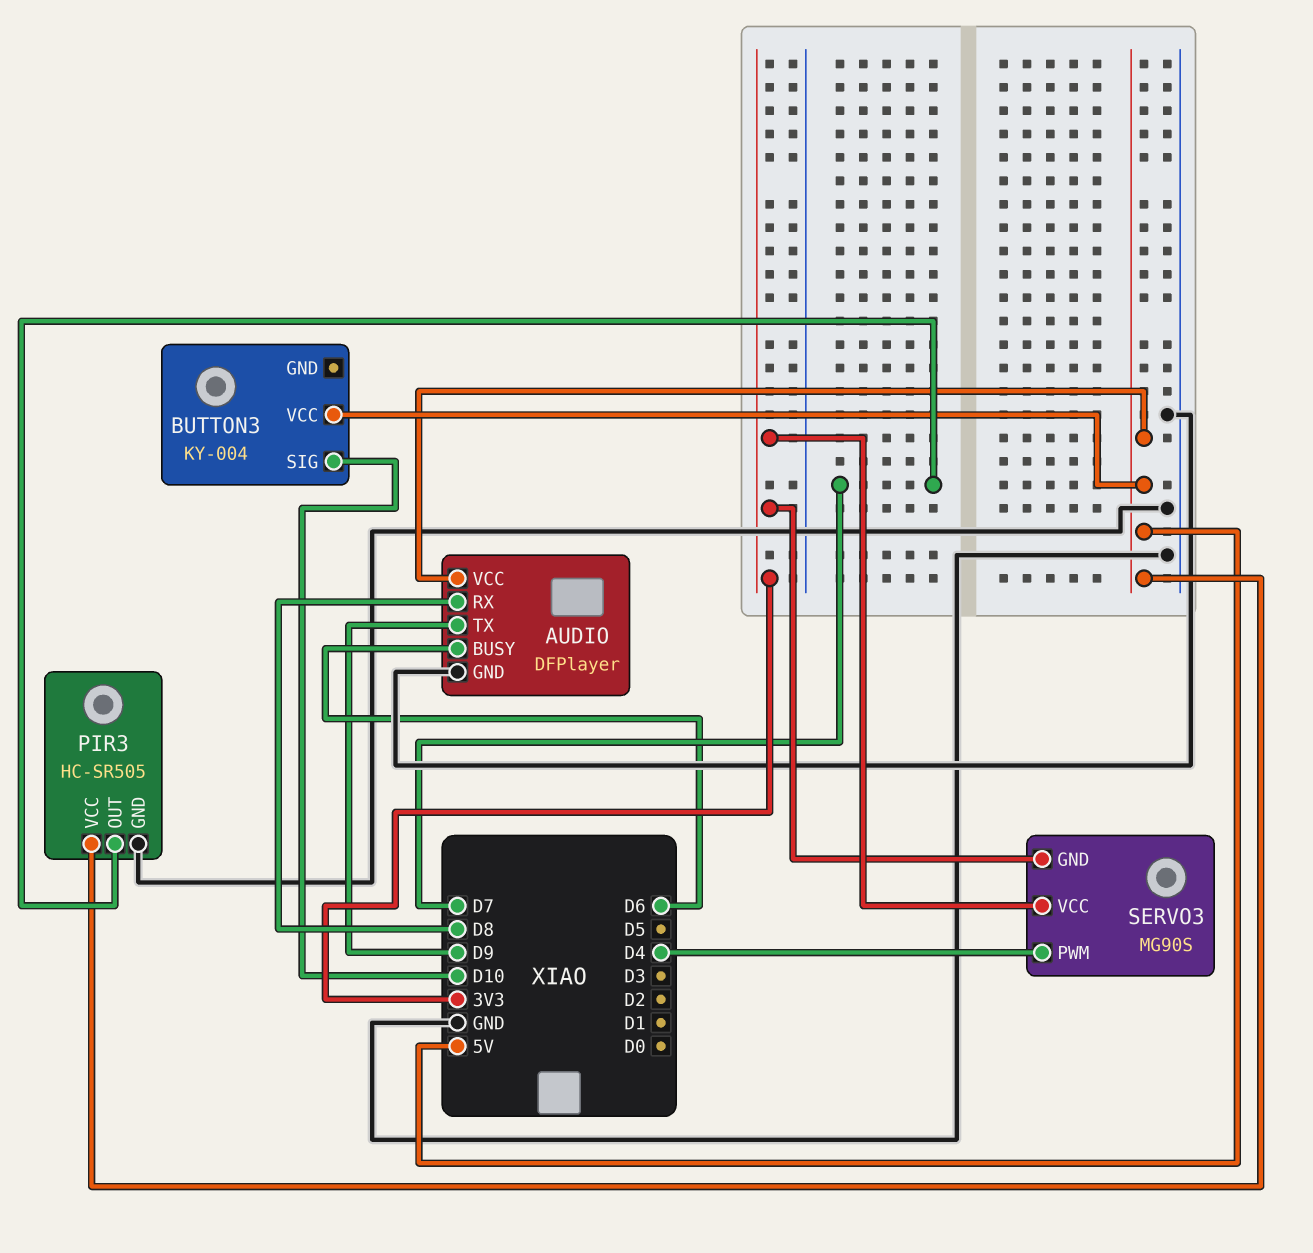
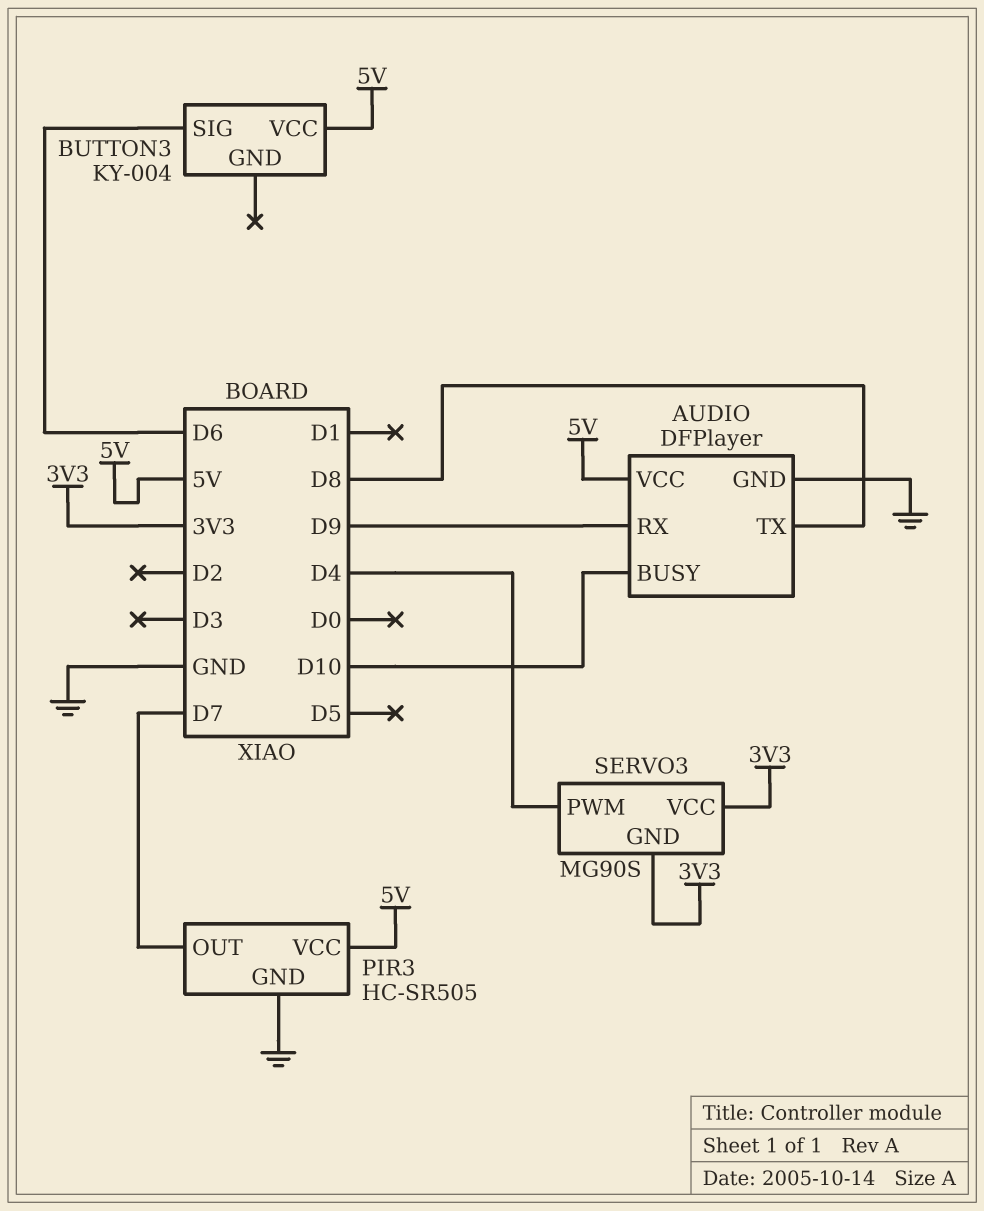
AUDIO pin BUSY: D6 -> D10
AUDIO pin RX: D8 -> D9
AUDIO pin TX: D9 -> D8
BUTTON3 pin SIG: D10 -> D6

